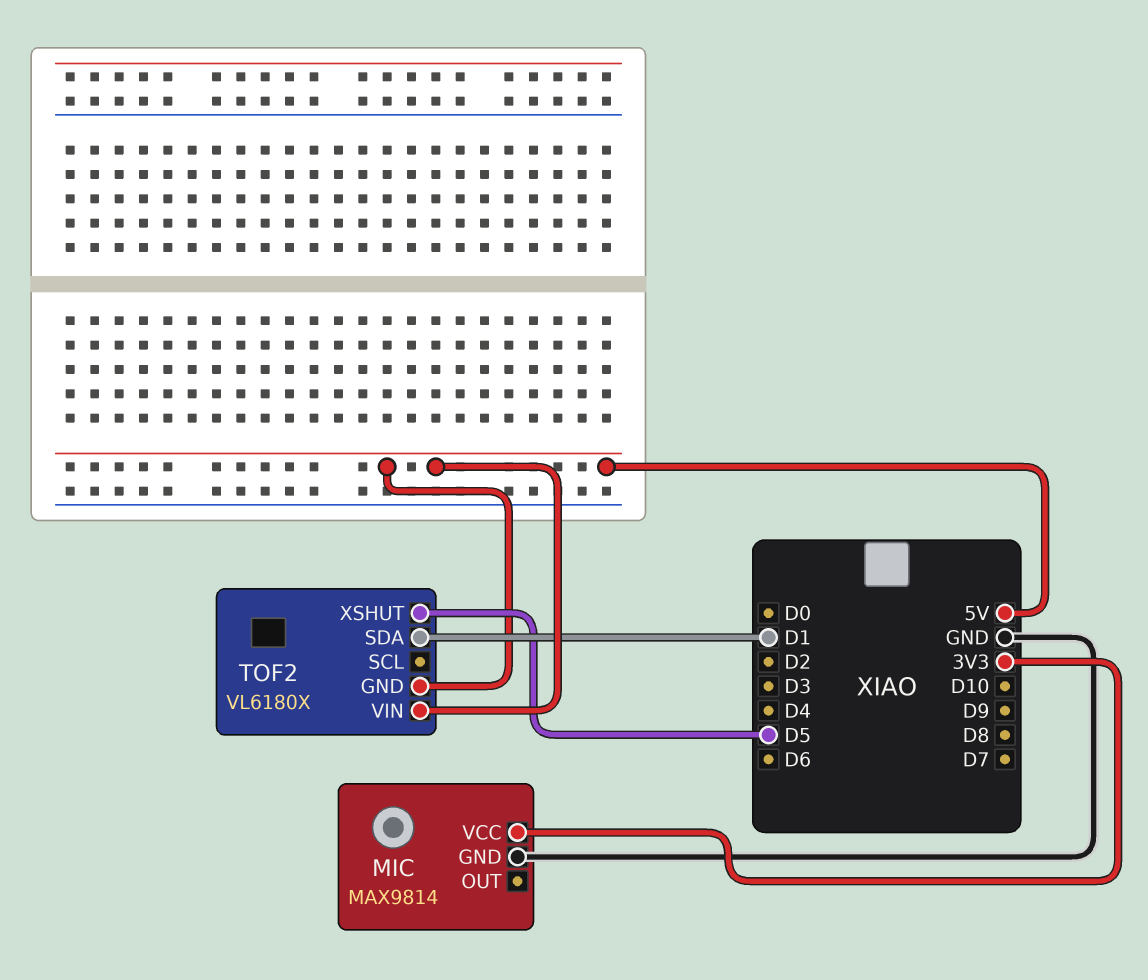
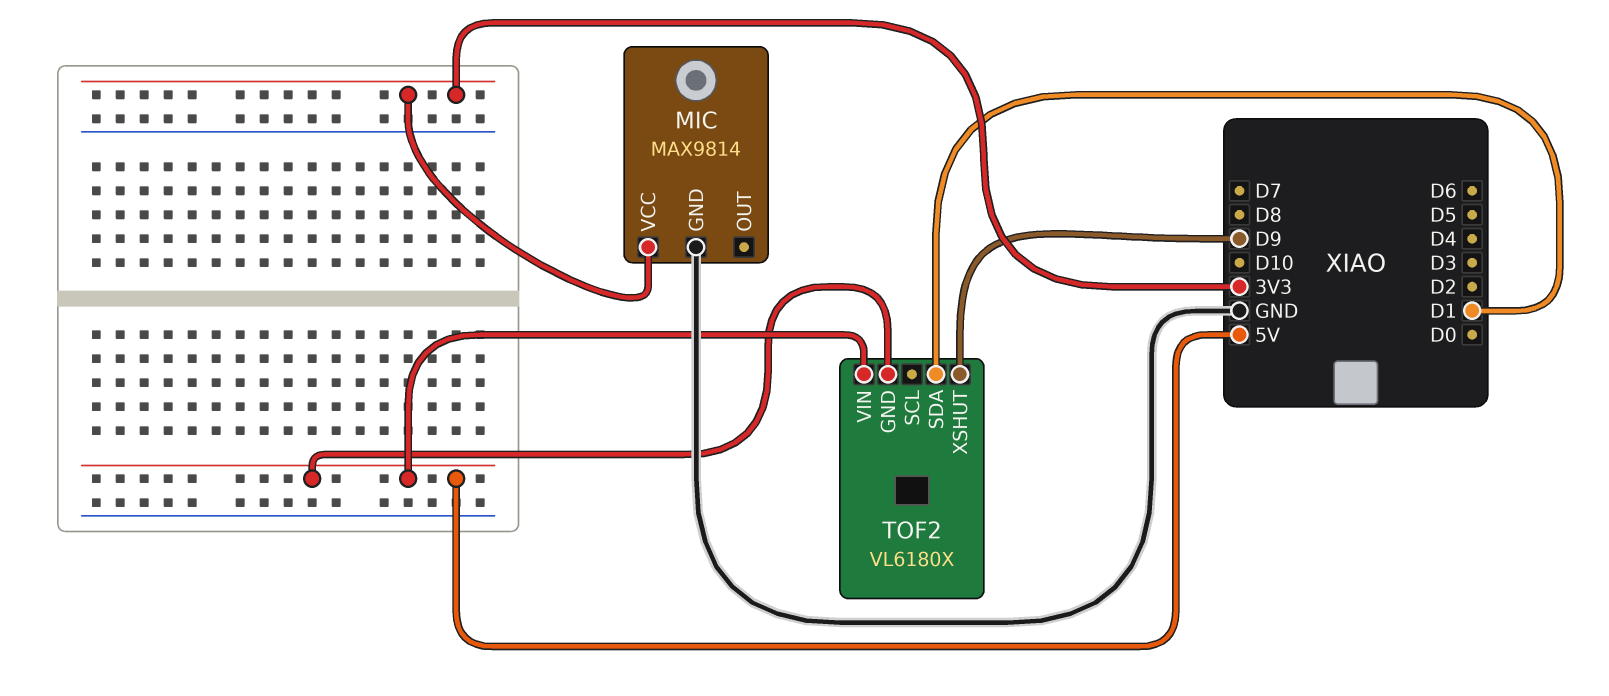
TOF2 pin XSHUT: D5 -> D9

